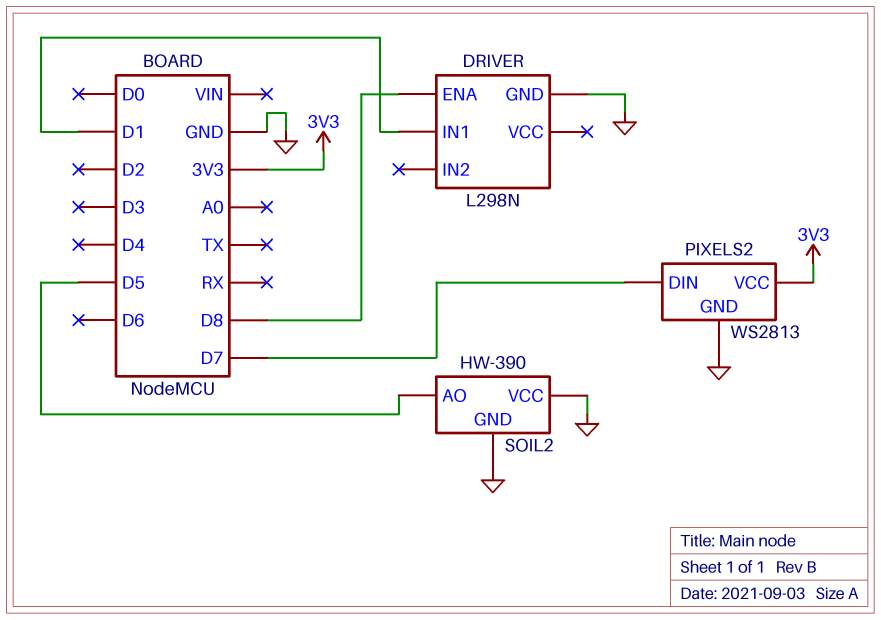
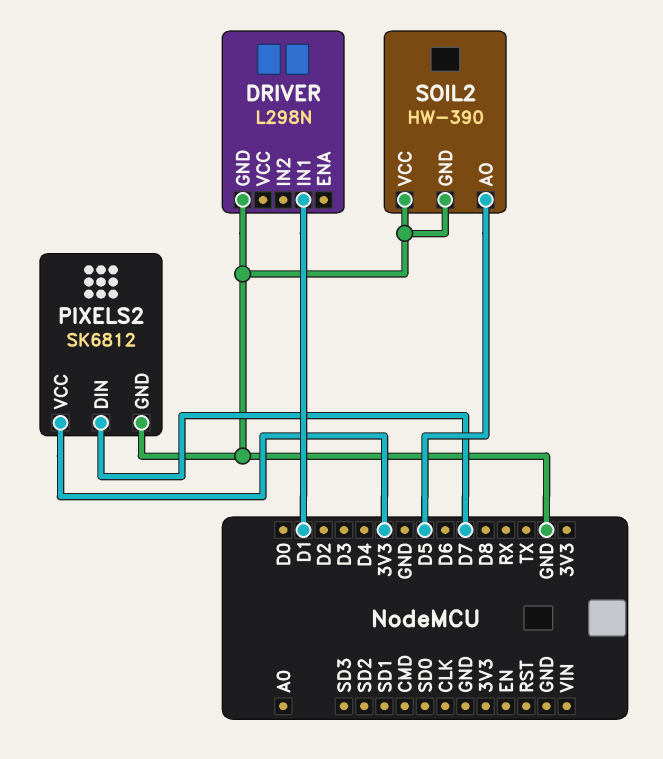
DRIVER pin ENA: D8 -> none
PIXELS2: WS2813 -> SK6812

